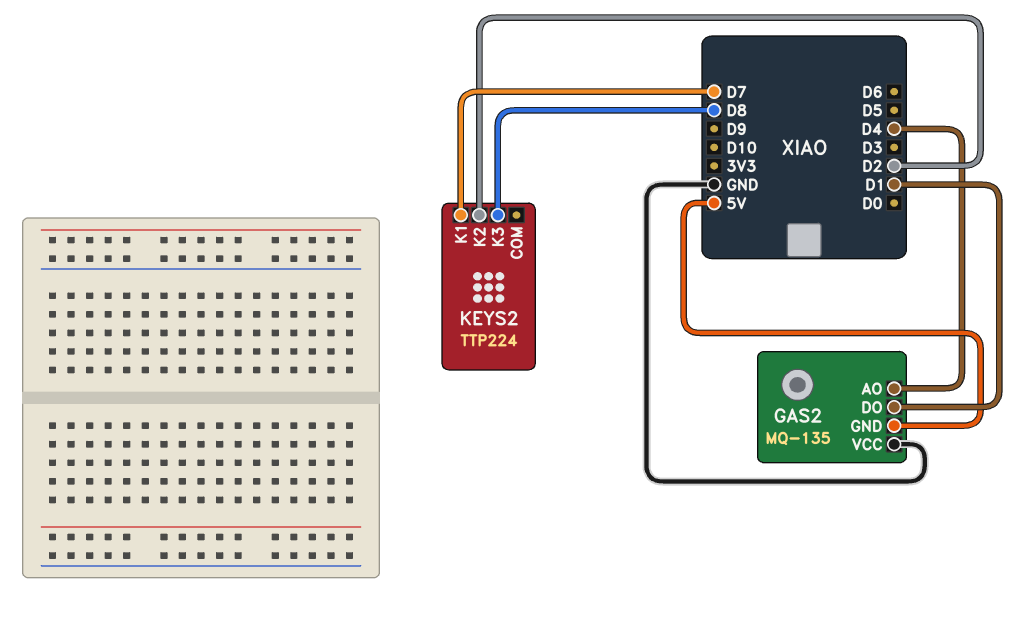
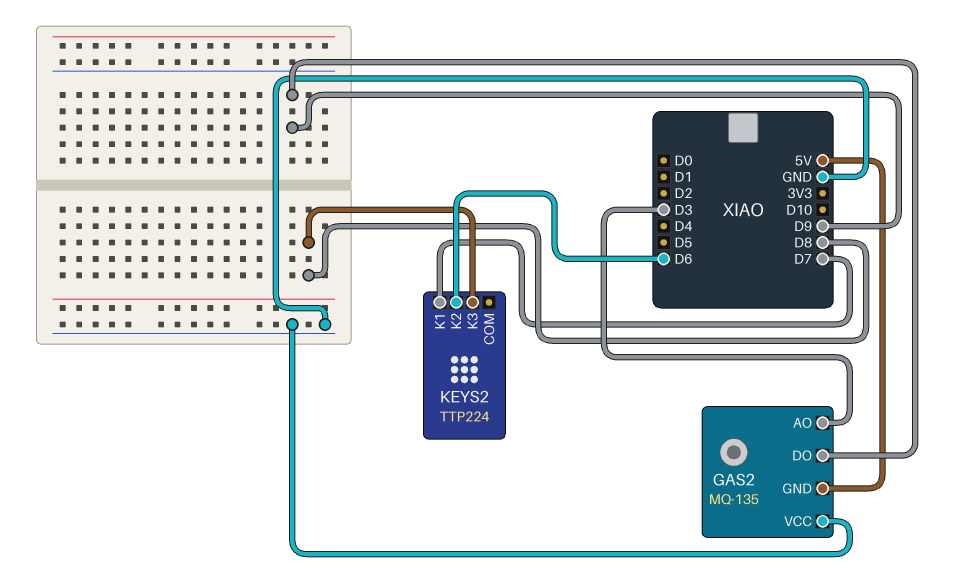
GAS2 pin AO: D4 -> D3
GAS2 pin DO: D1 -> D9
KEYS2 pin K2: D2 -> D6

